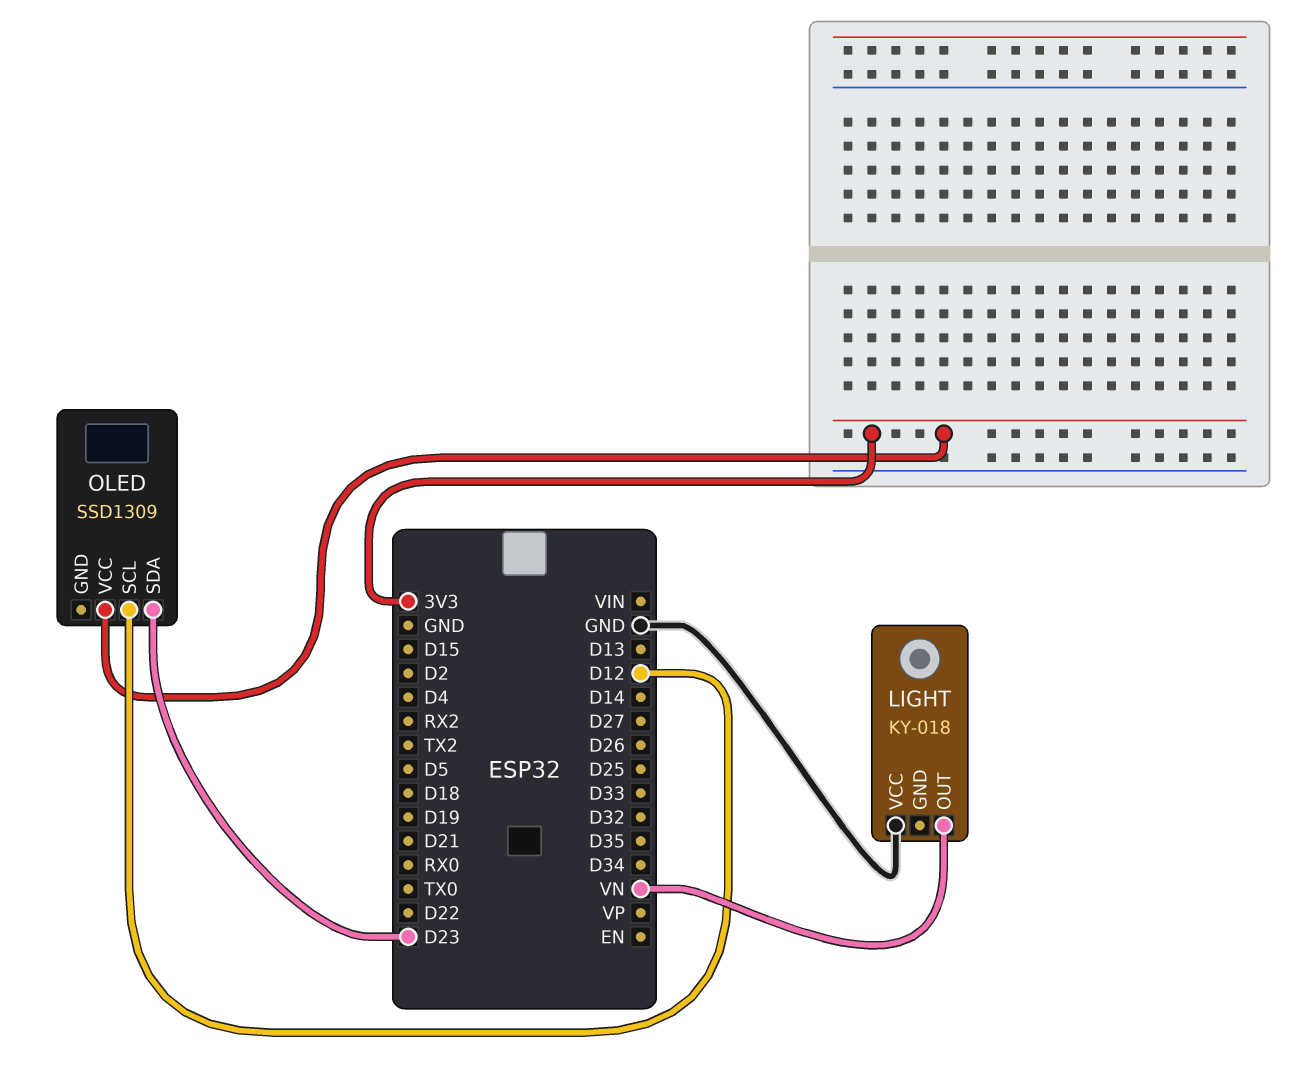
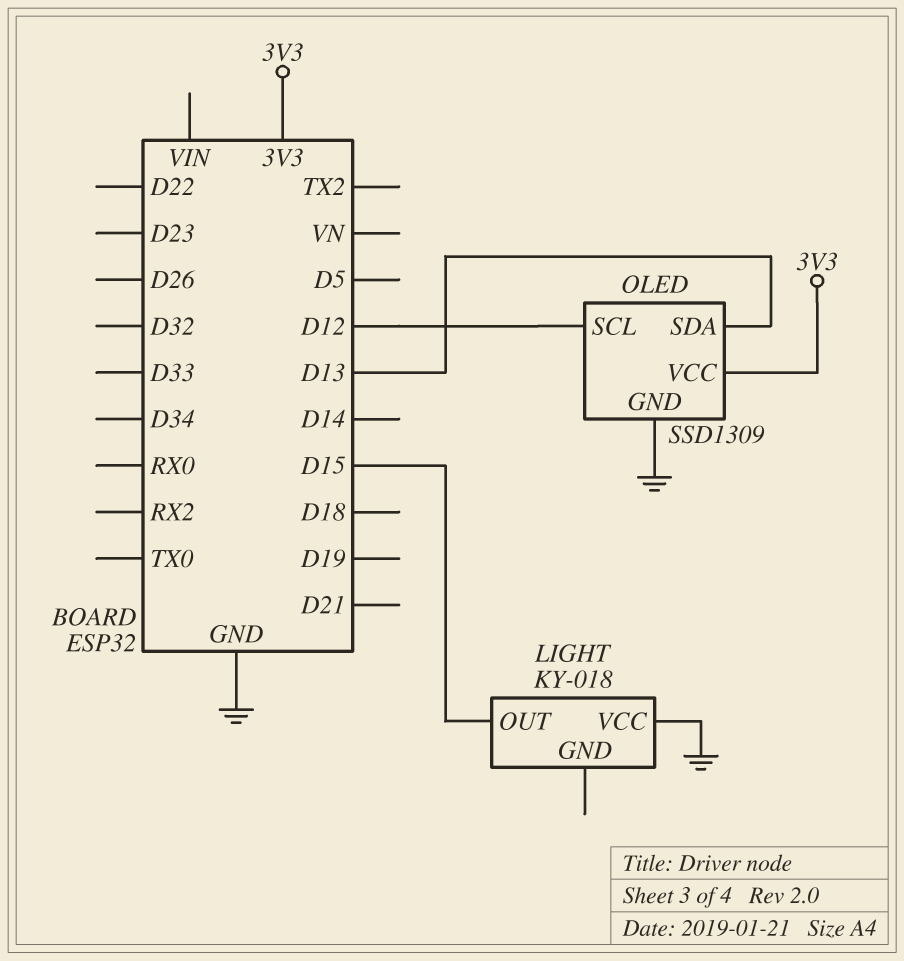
LIGHT pin OUT: VN -> D15
OLED pin GND: none -> GND
OLED pin SDA: D23 -> D13

